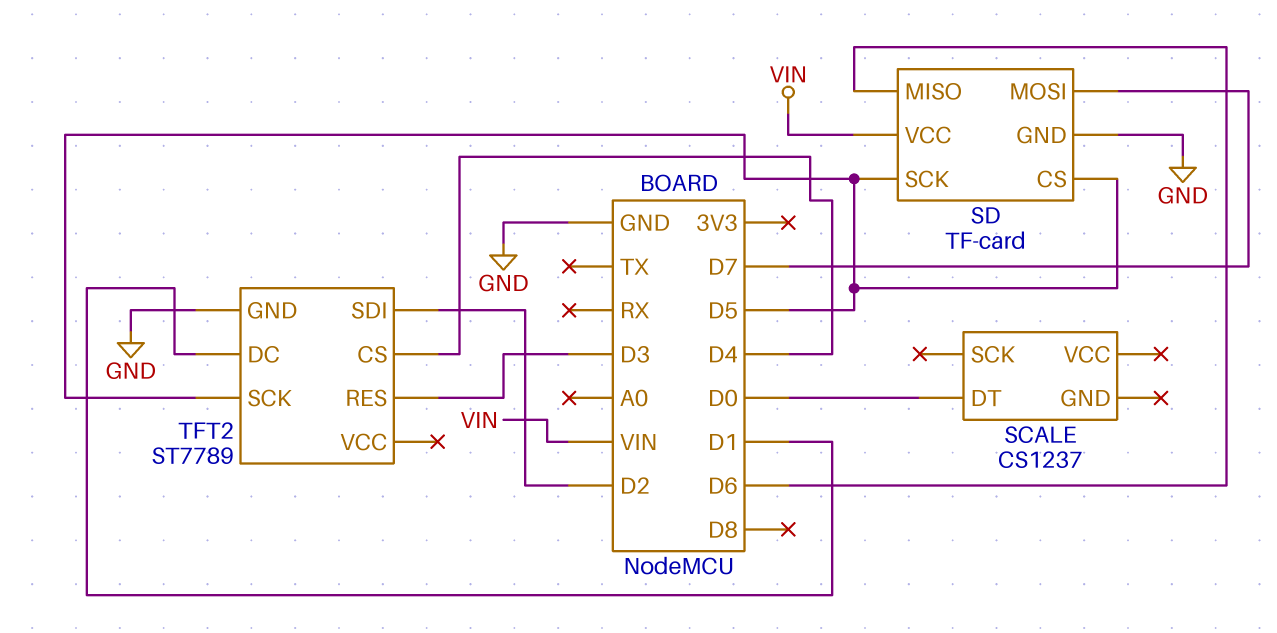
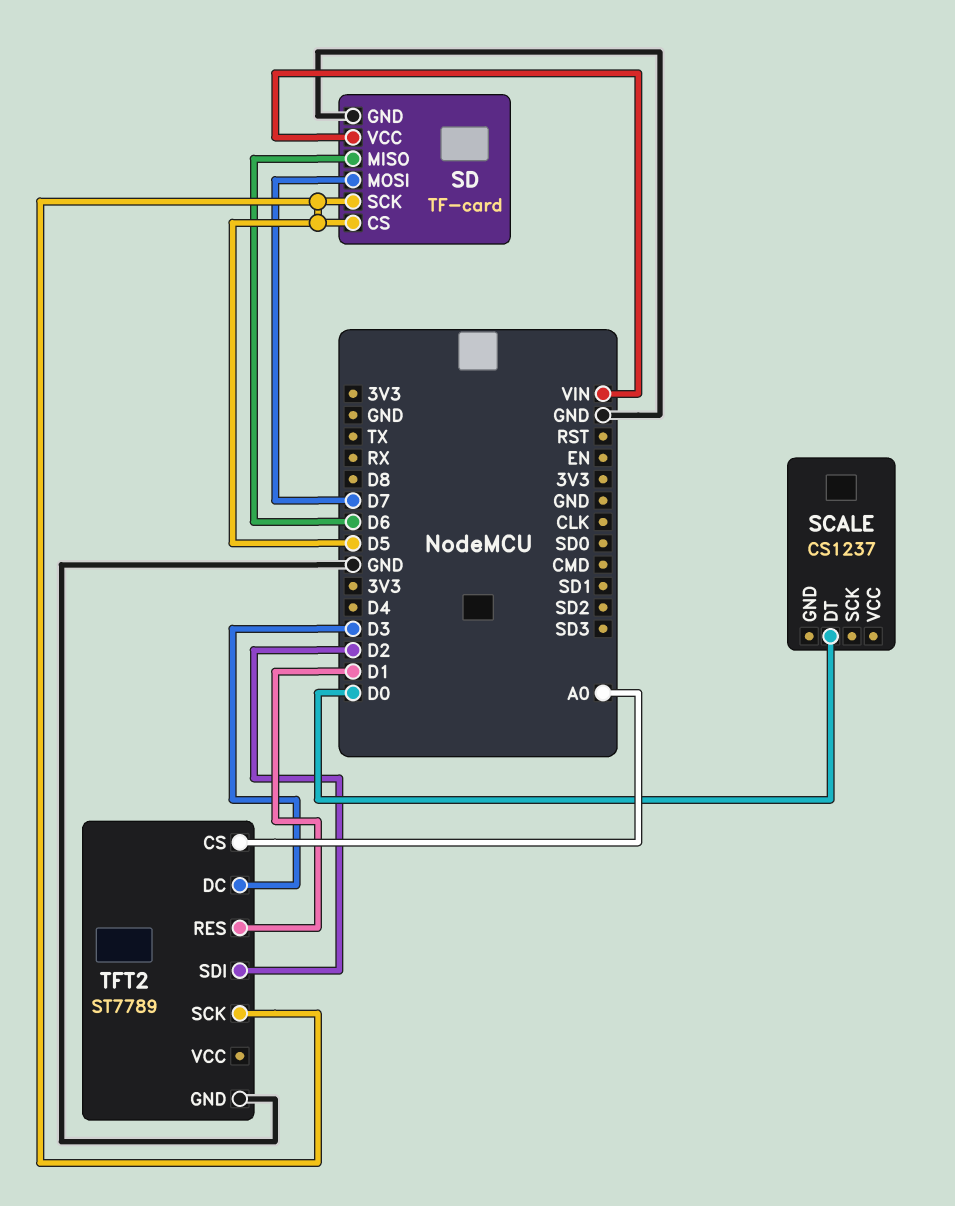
TFT2 pin CS: D4 -> A0
TFT2 pin DC: D1 -> D3
TFT2 pin RES: D3 -> D1

